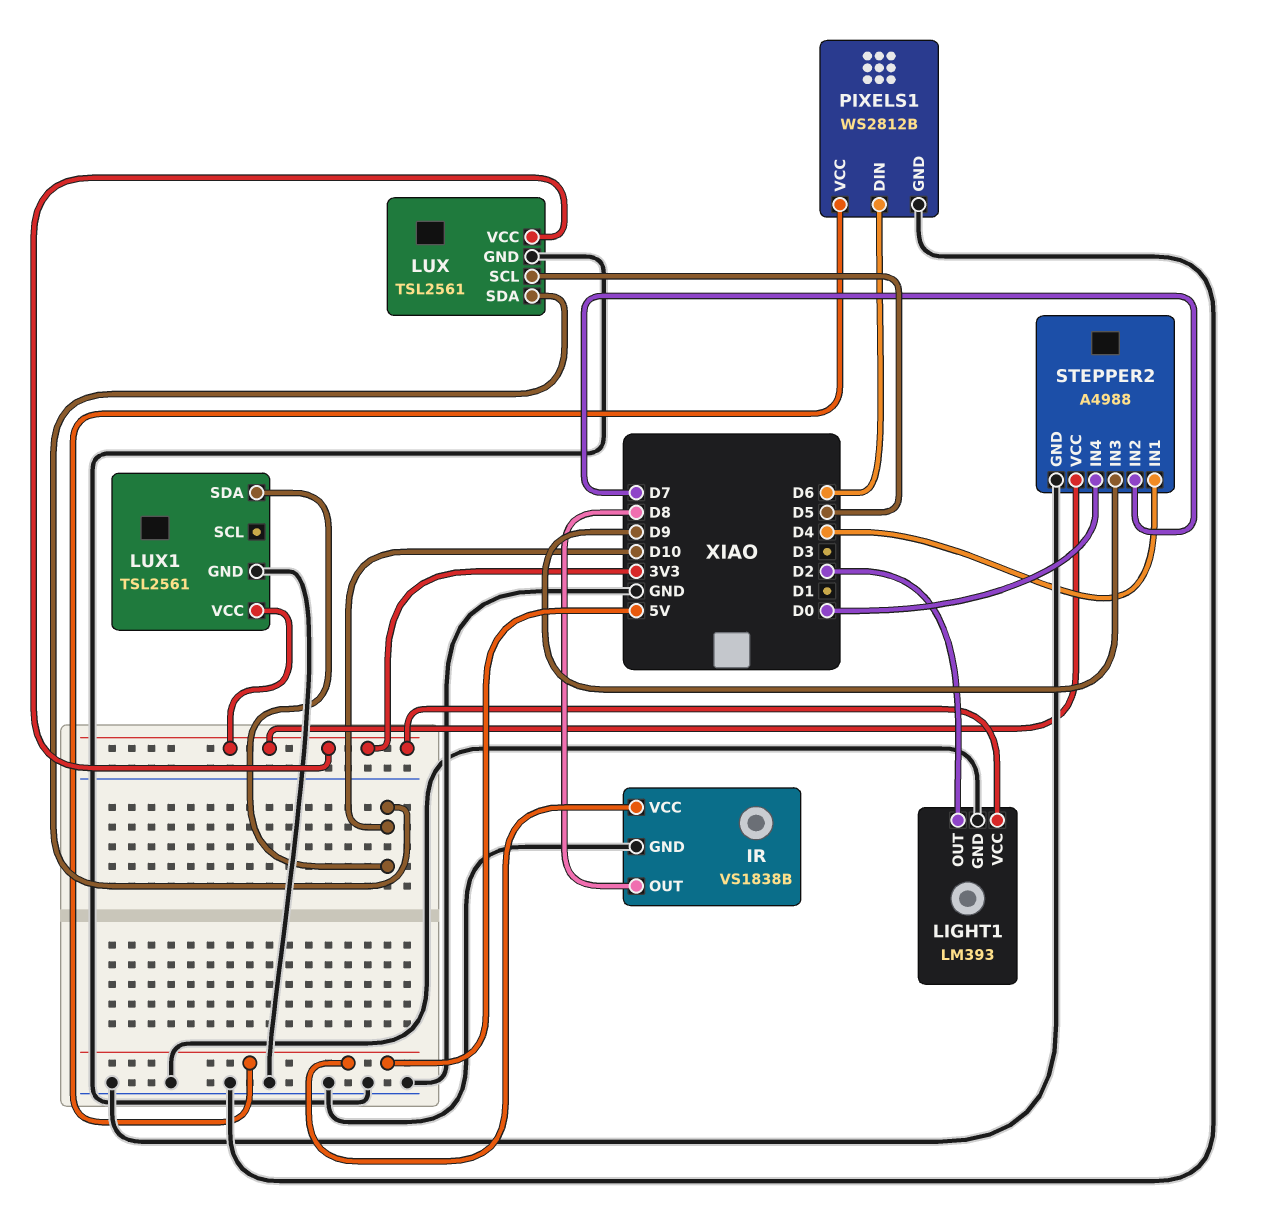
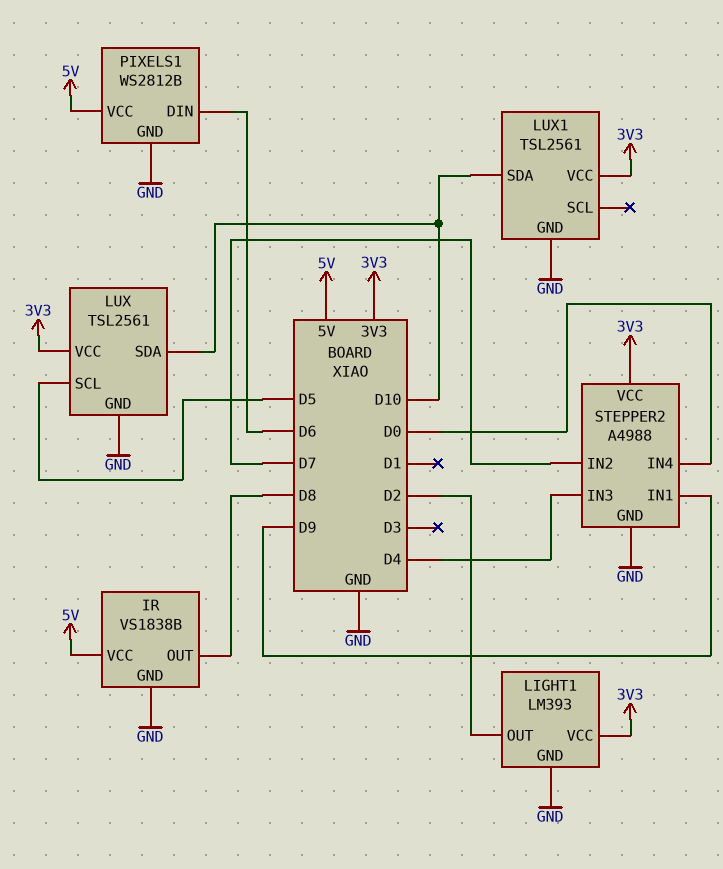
STEPPER2 pin IN1: D4 -> D9
STEPPER2 pin IN3: D9 -> D4

